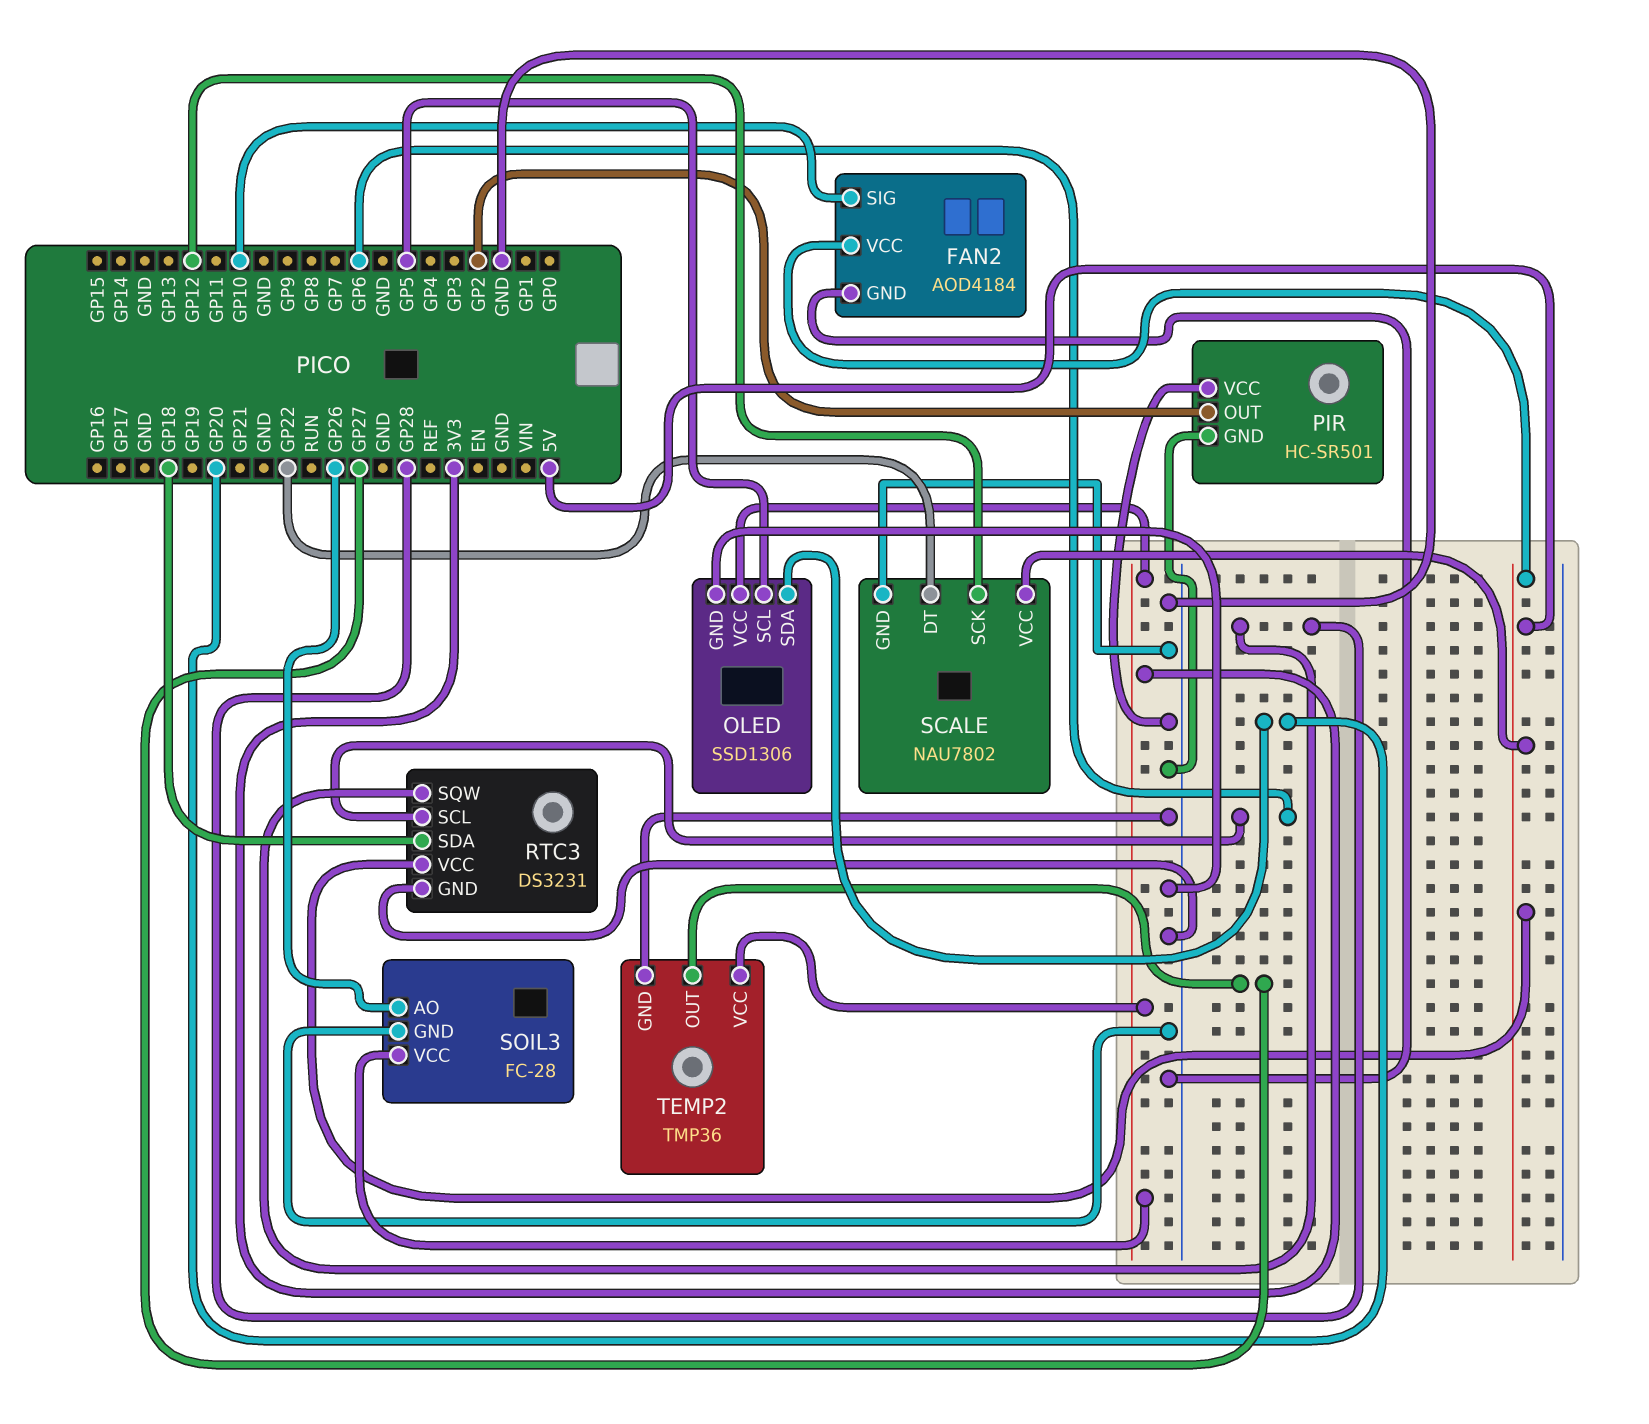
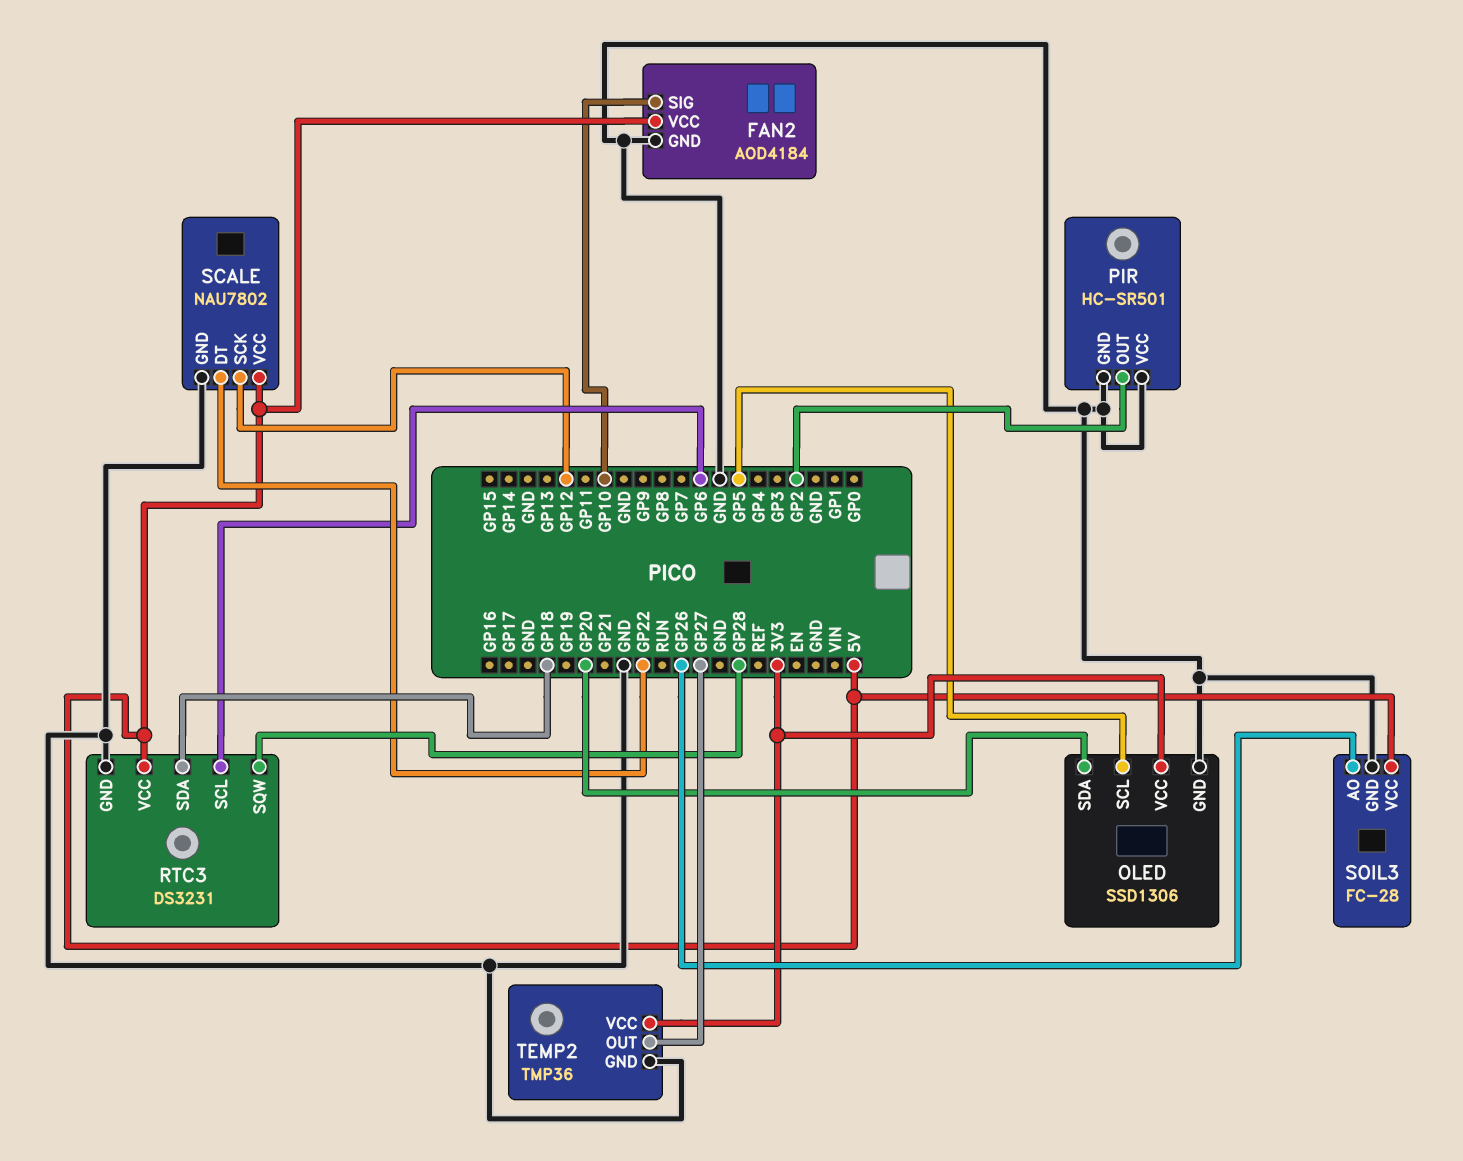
SOIL3 pin VCC: 3V3 -> 5V

